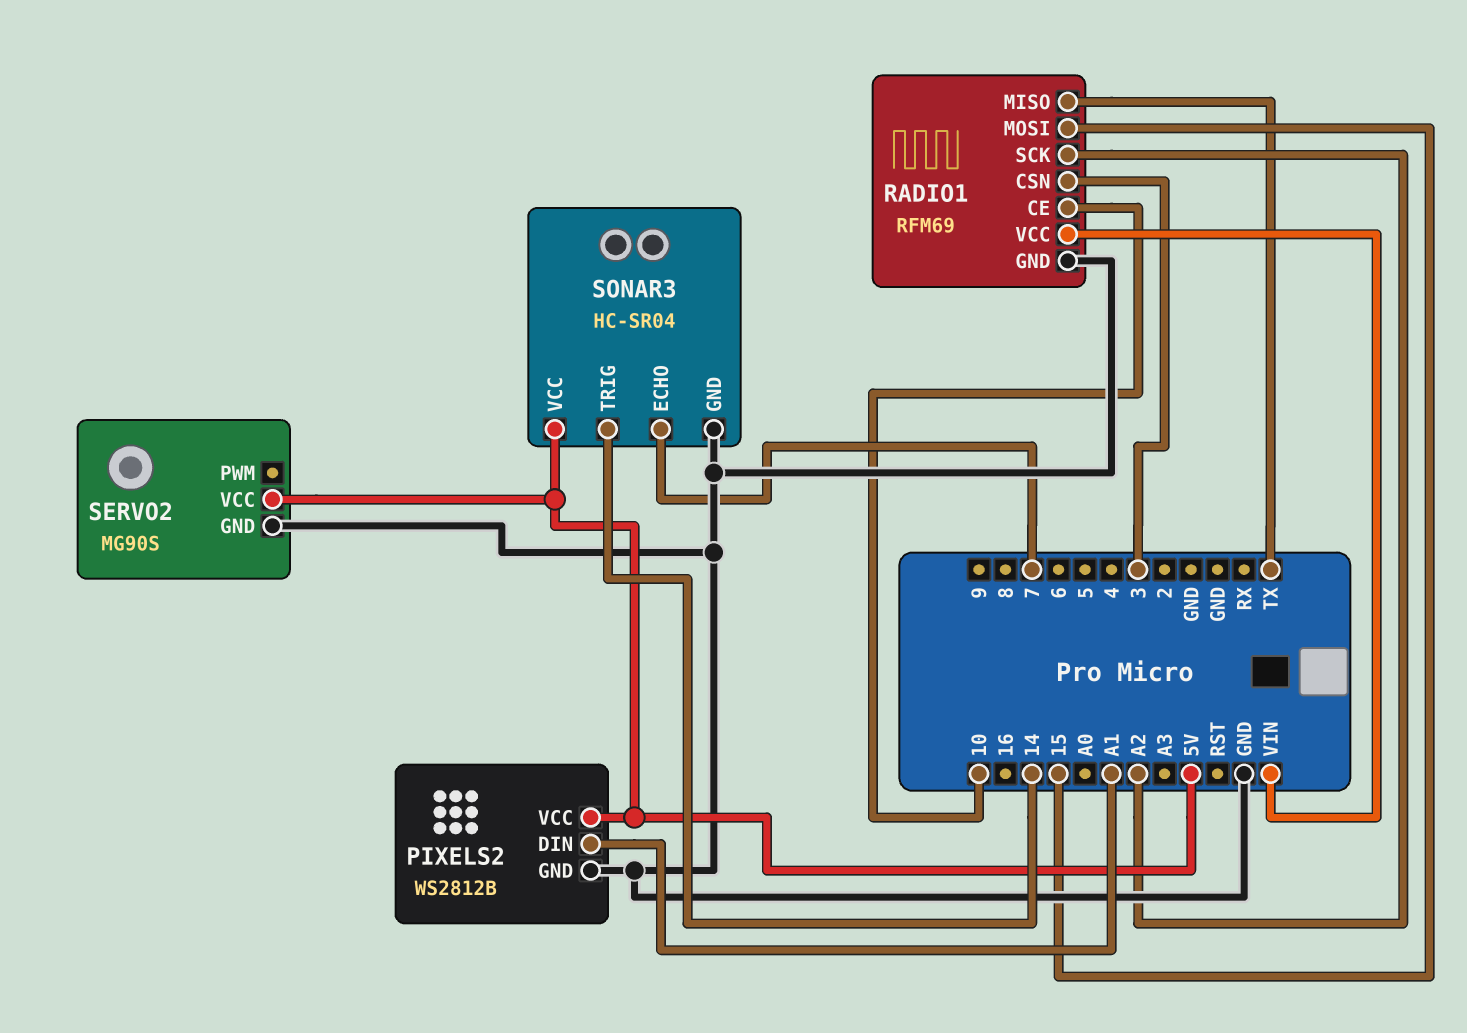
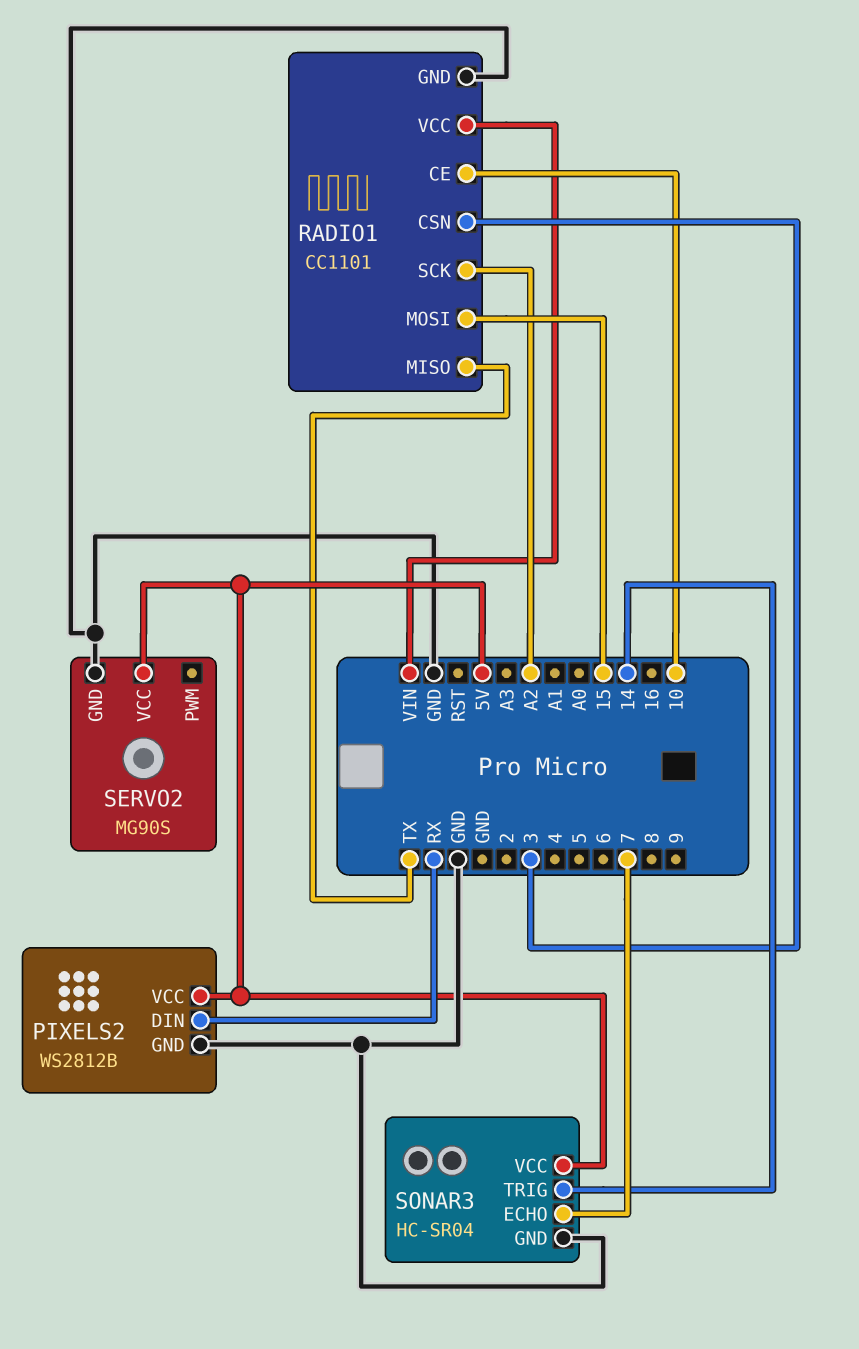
PIXELS2 pin DIN: A1 -> RX
RADIO1: RFM69 -> CC1101

